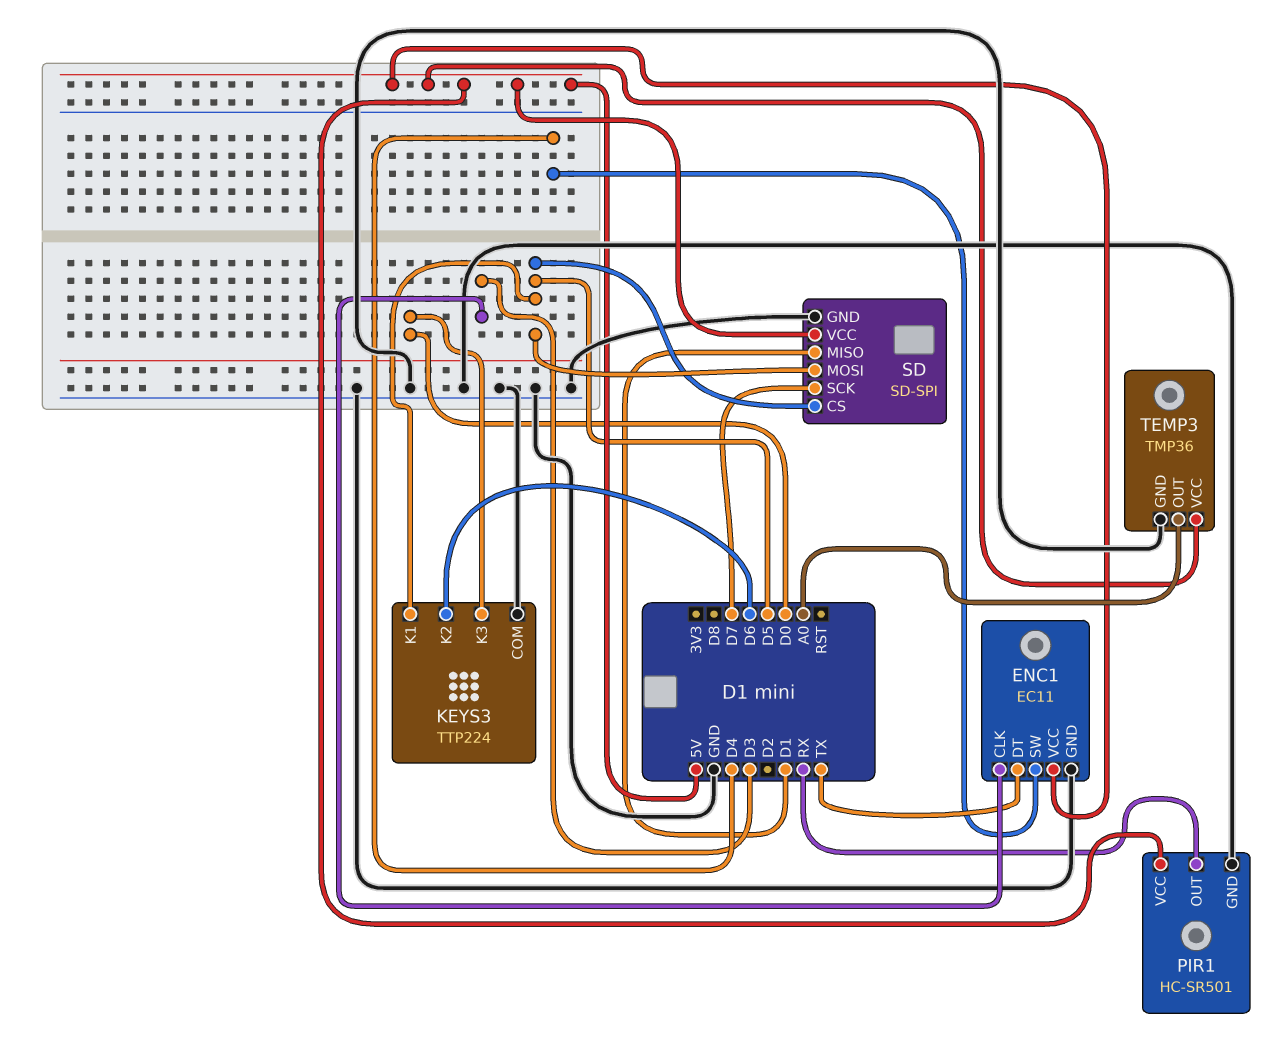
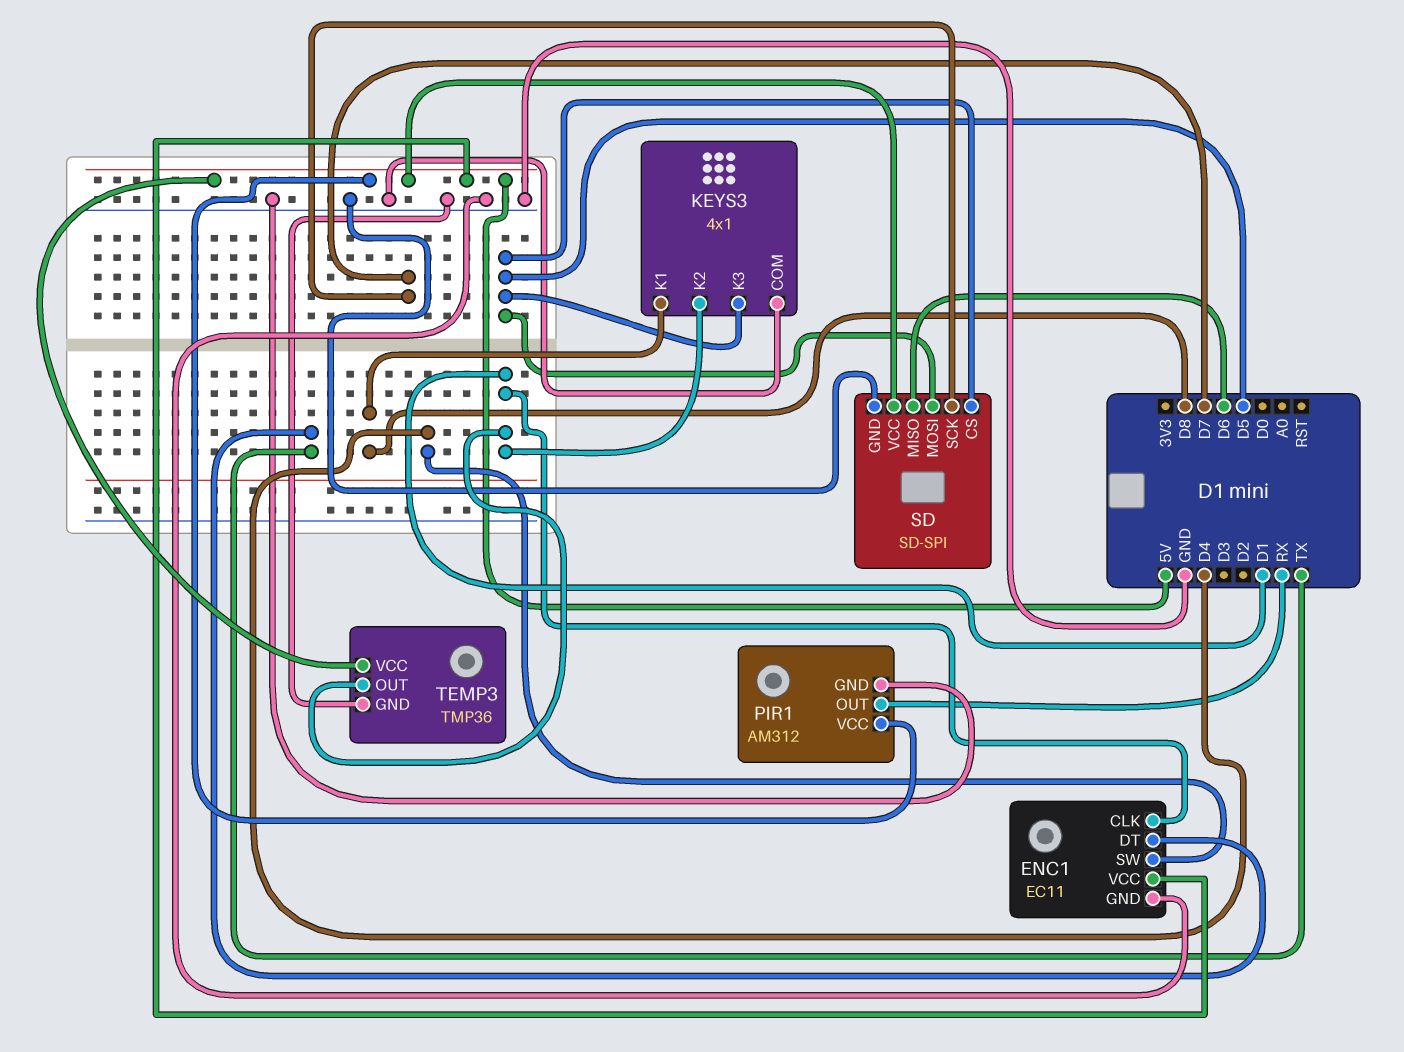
ENC1 pin CLK: D3 -> D1
KEYS3: TTP224 -> 4x1
KEYS3 pin K1: D5 -> D8
KEYS3 pin K2: D6 -> D1
KEYS3 pin K3: D0 -> D5
PIR1: HC-SR501 -> AM312
SD pin MISO: D1 -> D6
TEMP3 pin OUT: A0 -> D1

